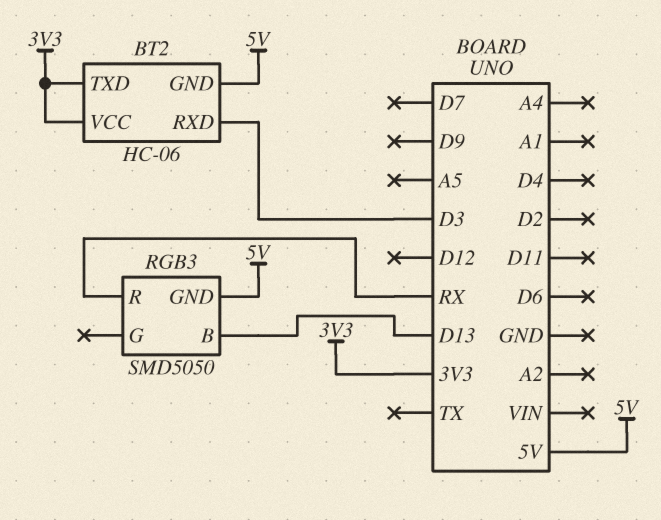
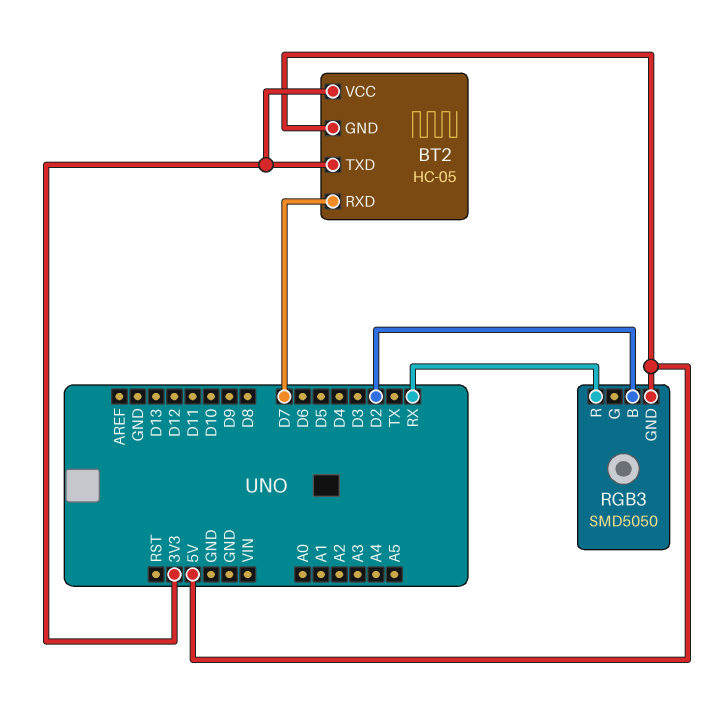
BT2: HC-06 -> HC-05
BT2 pin RXD: D3 -> D7
RGB3 pin B: D13 -> D2

